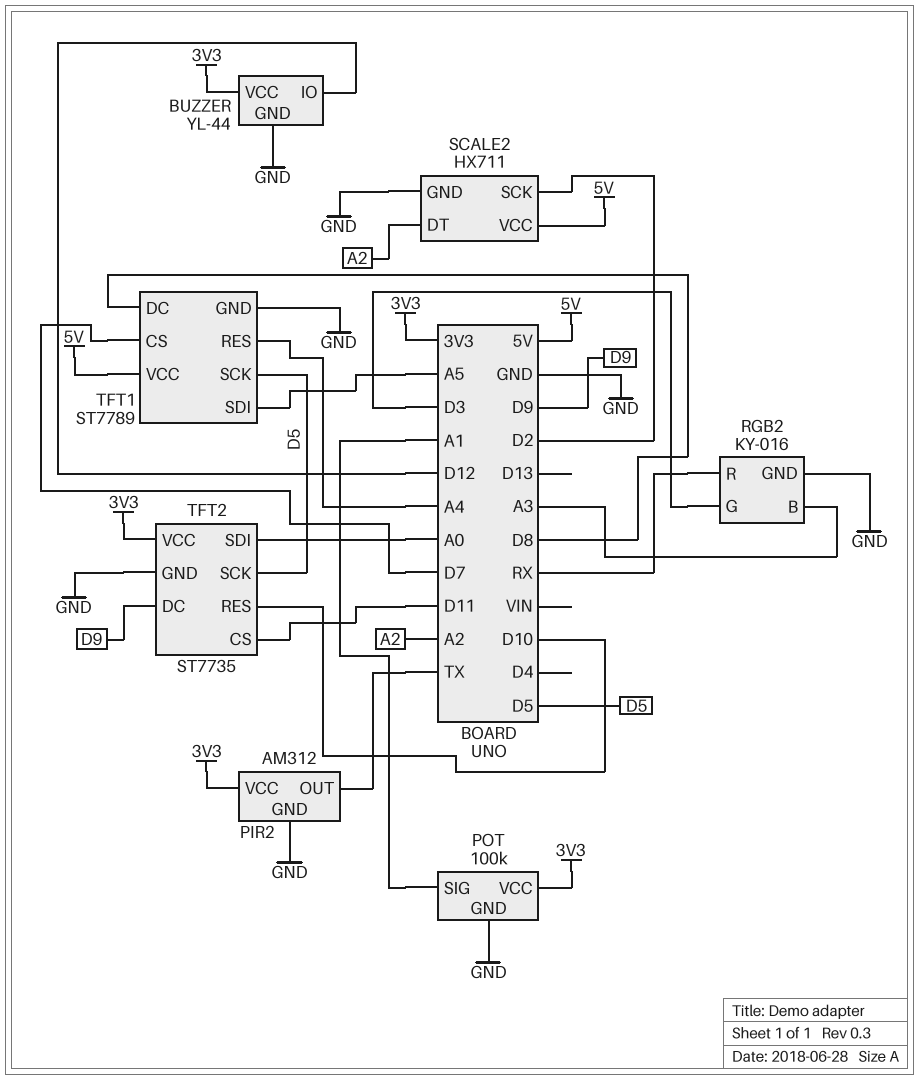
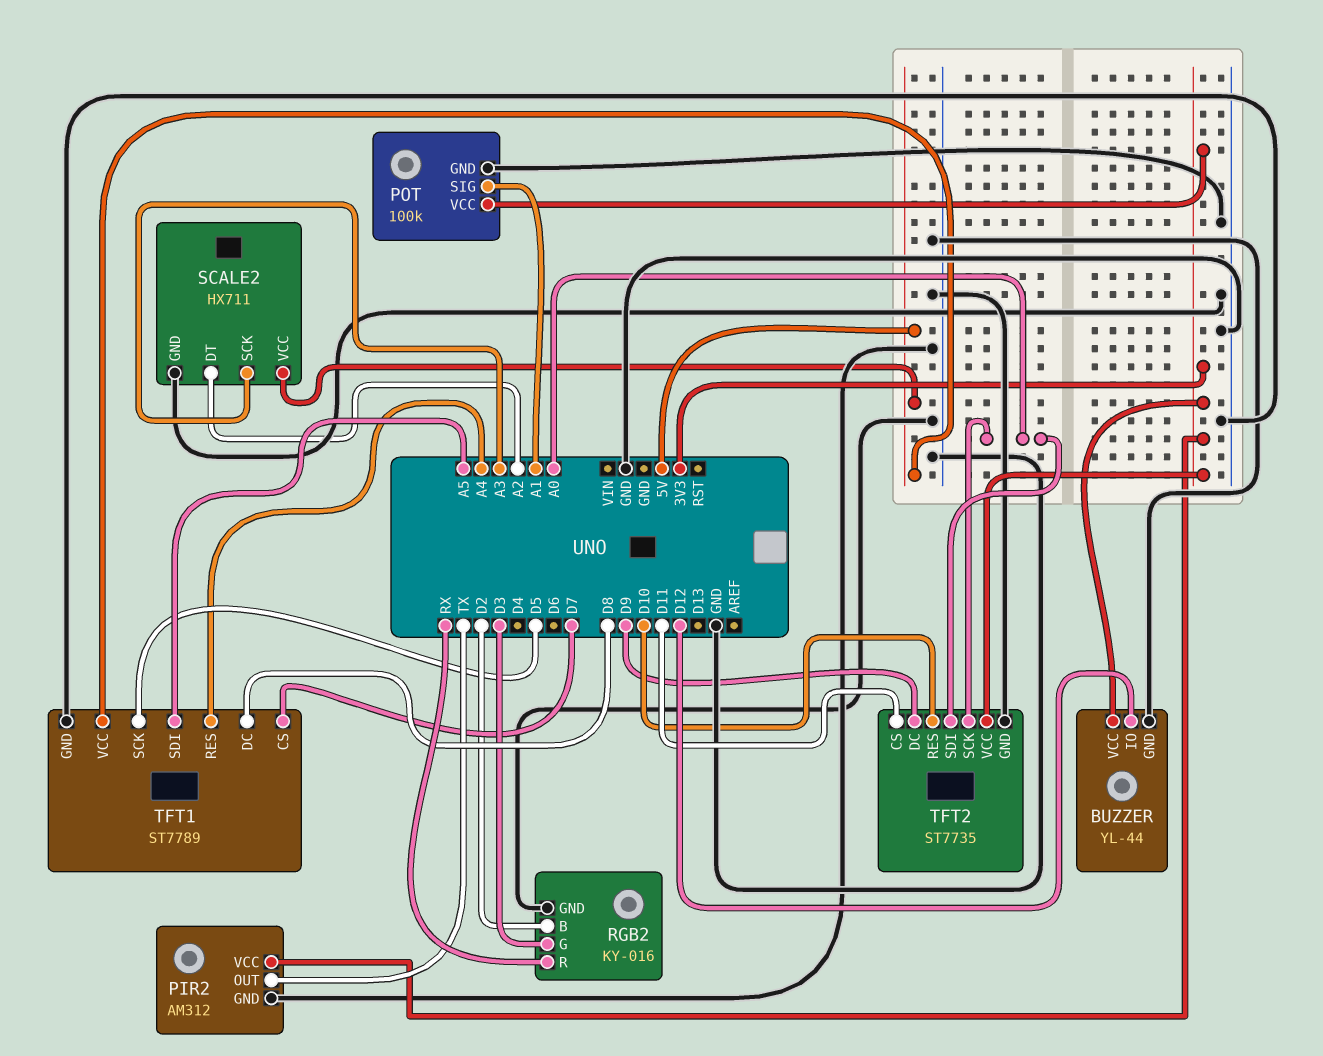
RGB2 pin B: A3 -> D2
SCALE2 pin SCK: D2 -> A3
TFT2 pin SCK: D5 -> A0

